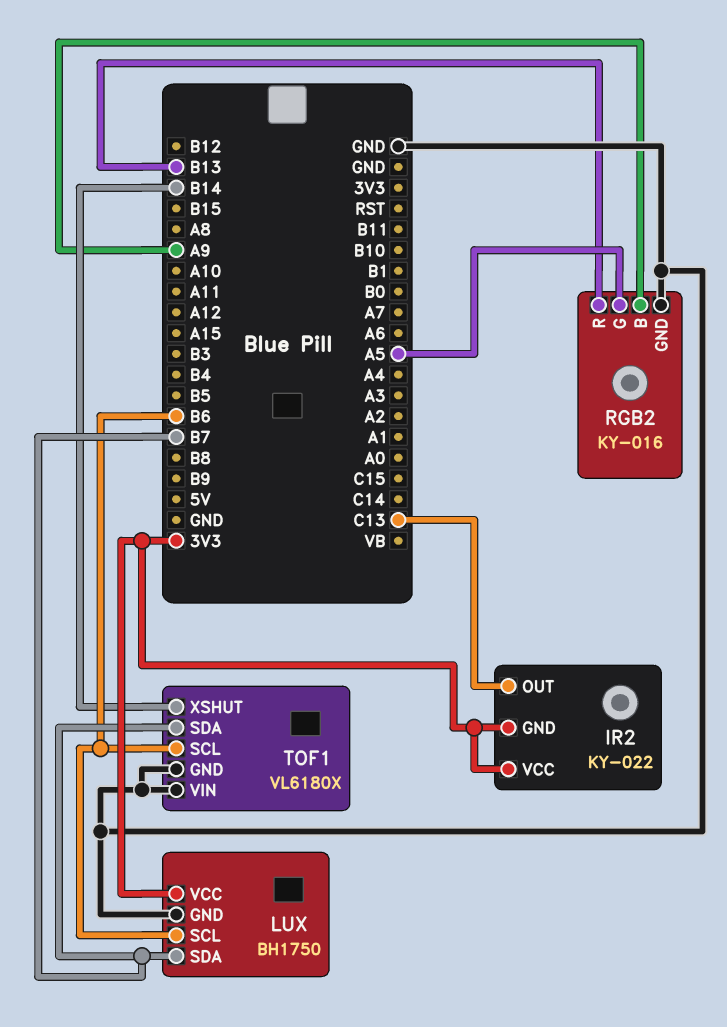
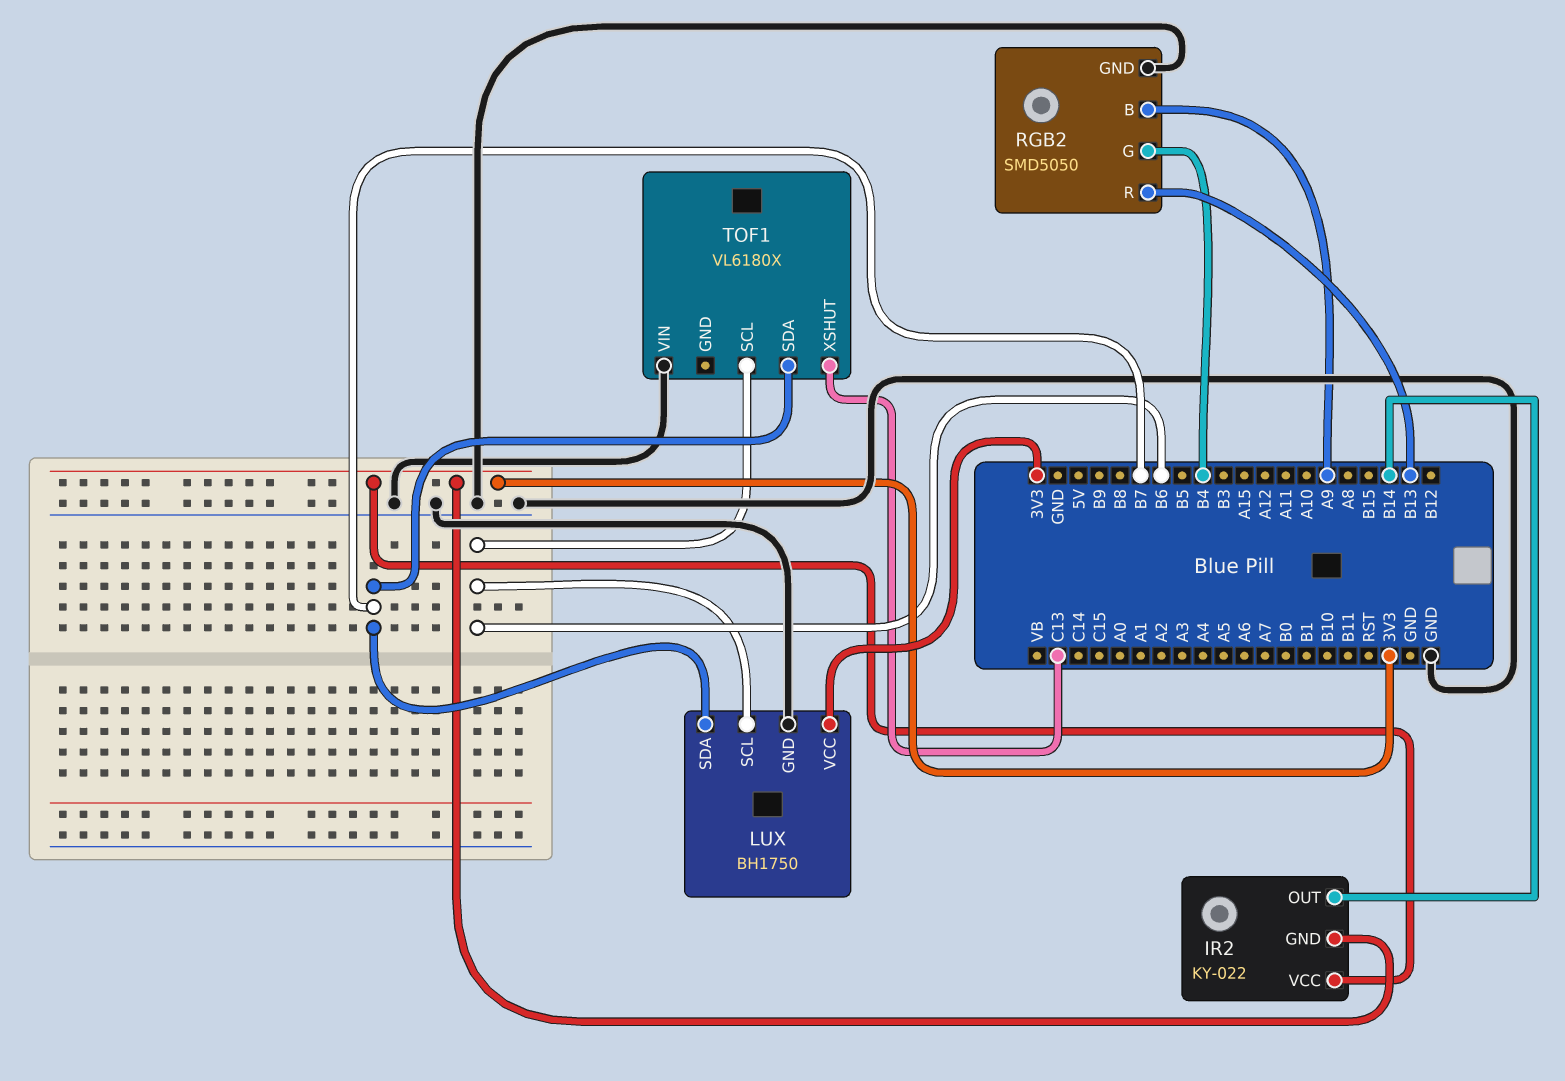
IR2 pin OUT: C13 -> B14
RGB2: KY-016 -> SMD5050
RGB2 pin G: A5 -> B4
TOF1 pin GND: GND -> none
TOF1 pin XSHUT: B14 -> C13

